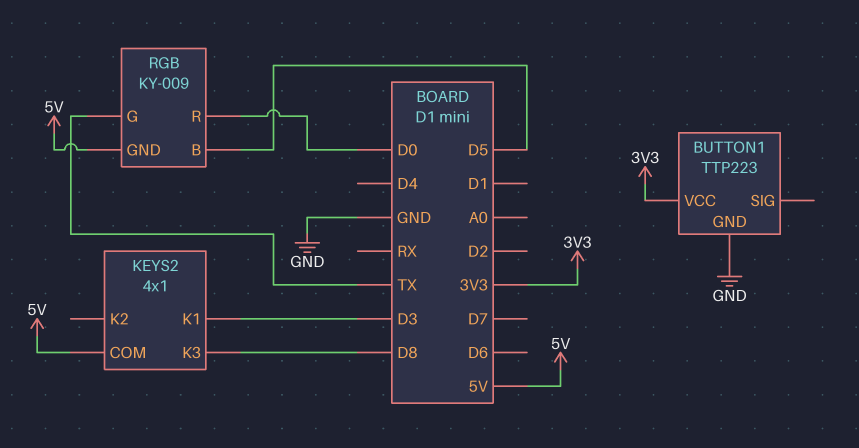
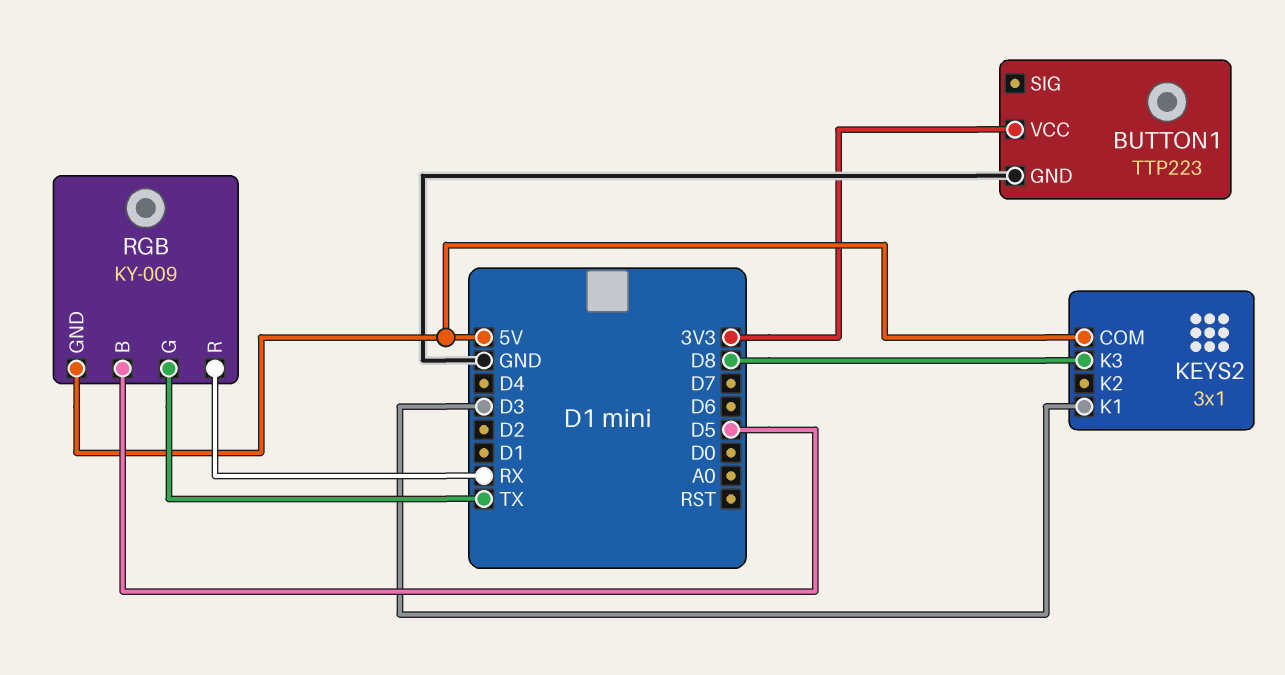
KEYS2: 4x1 -> 3x1
RGB pin R: D0 -> RX

